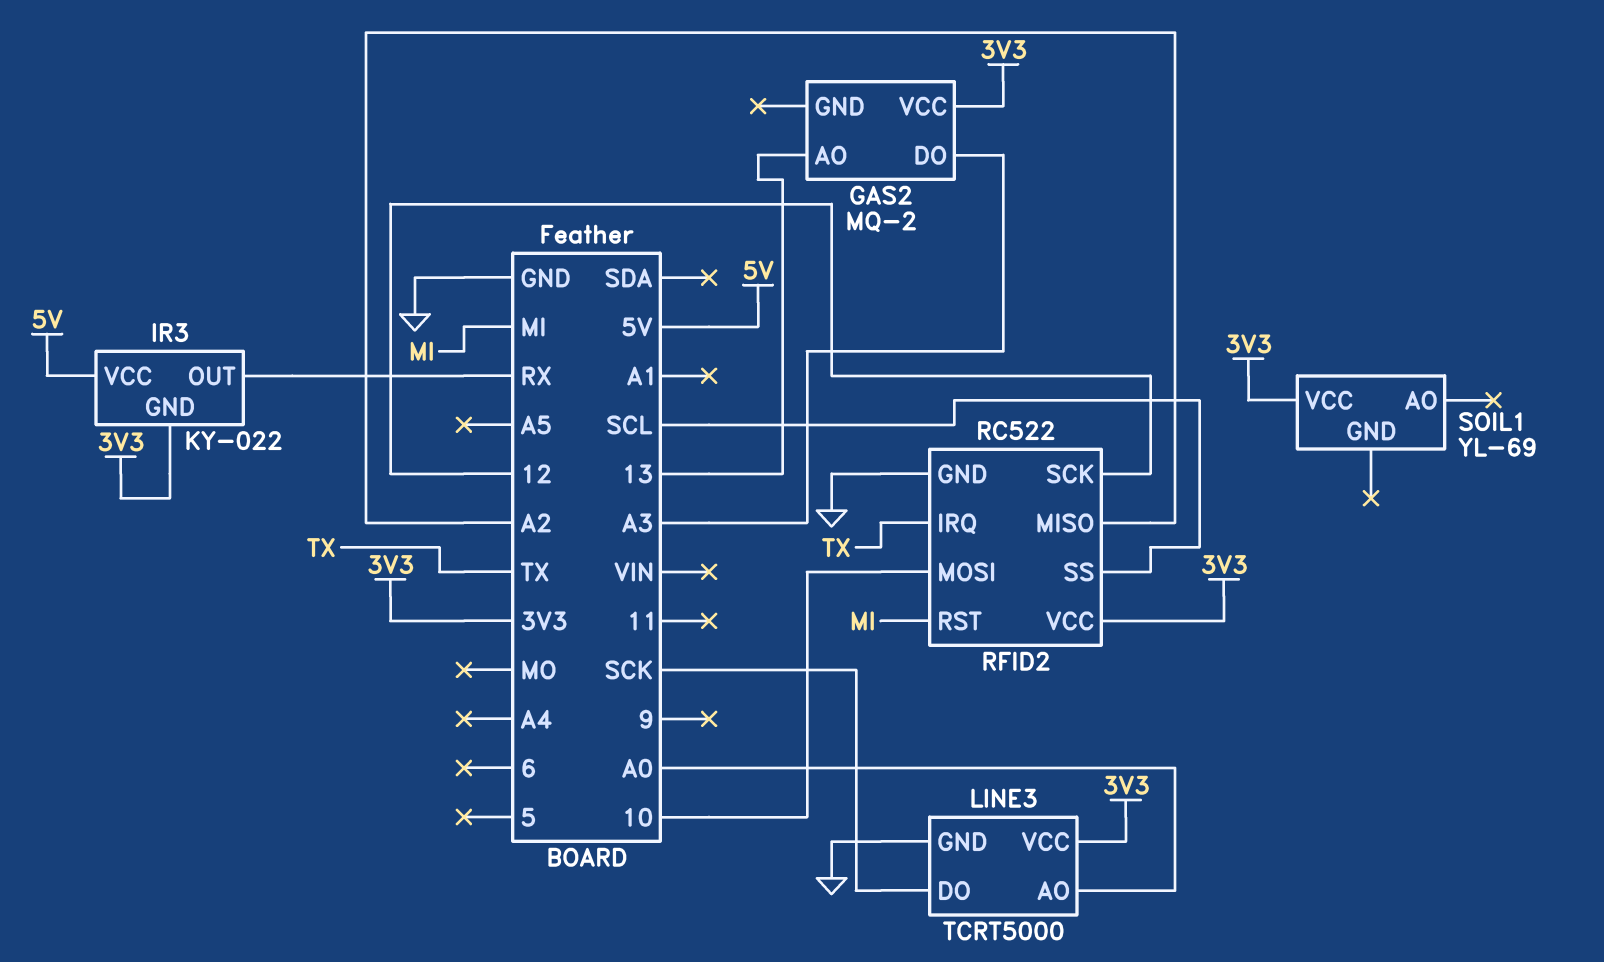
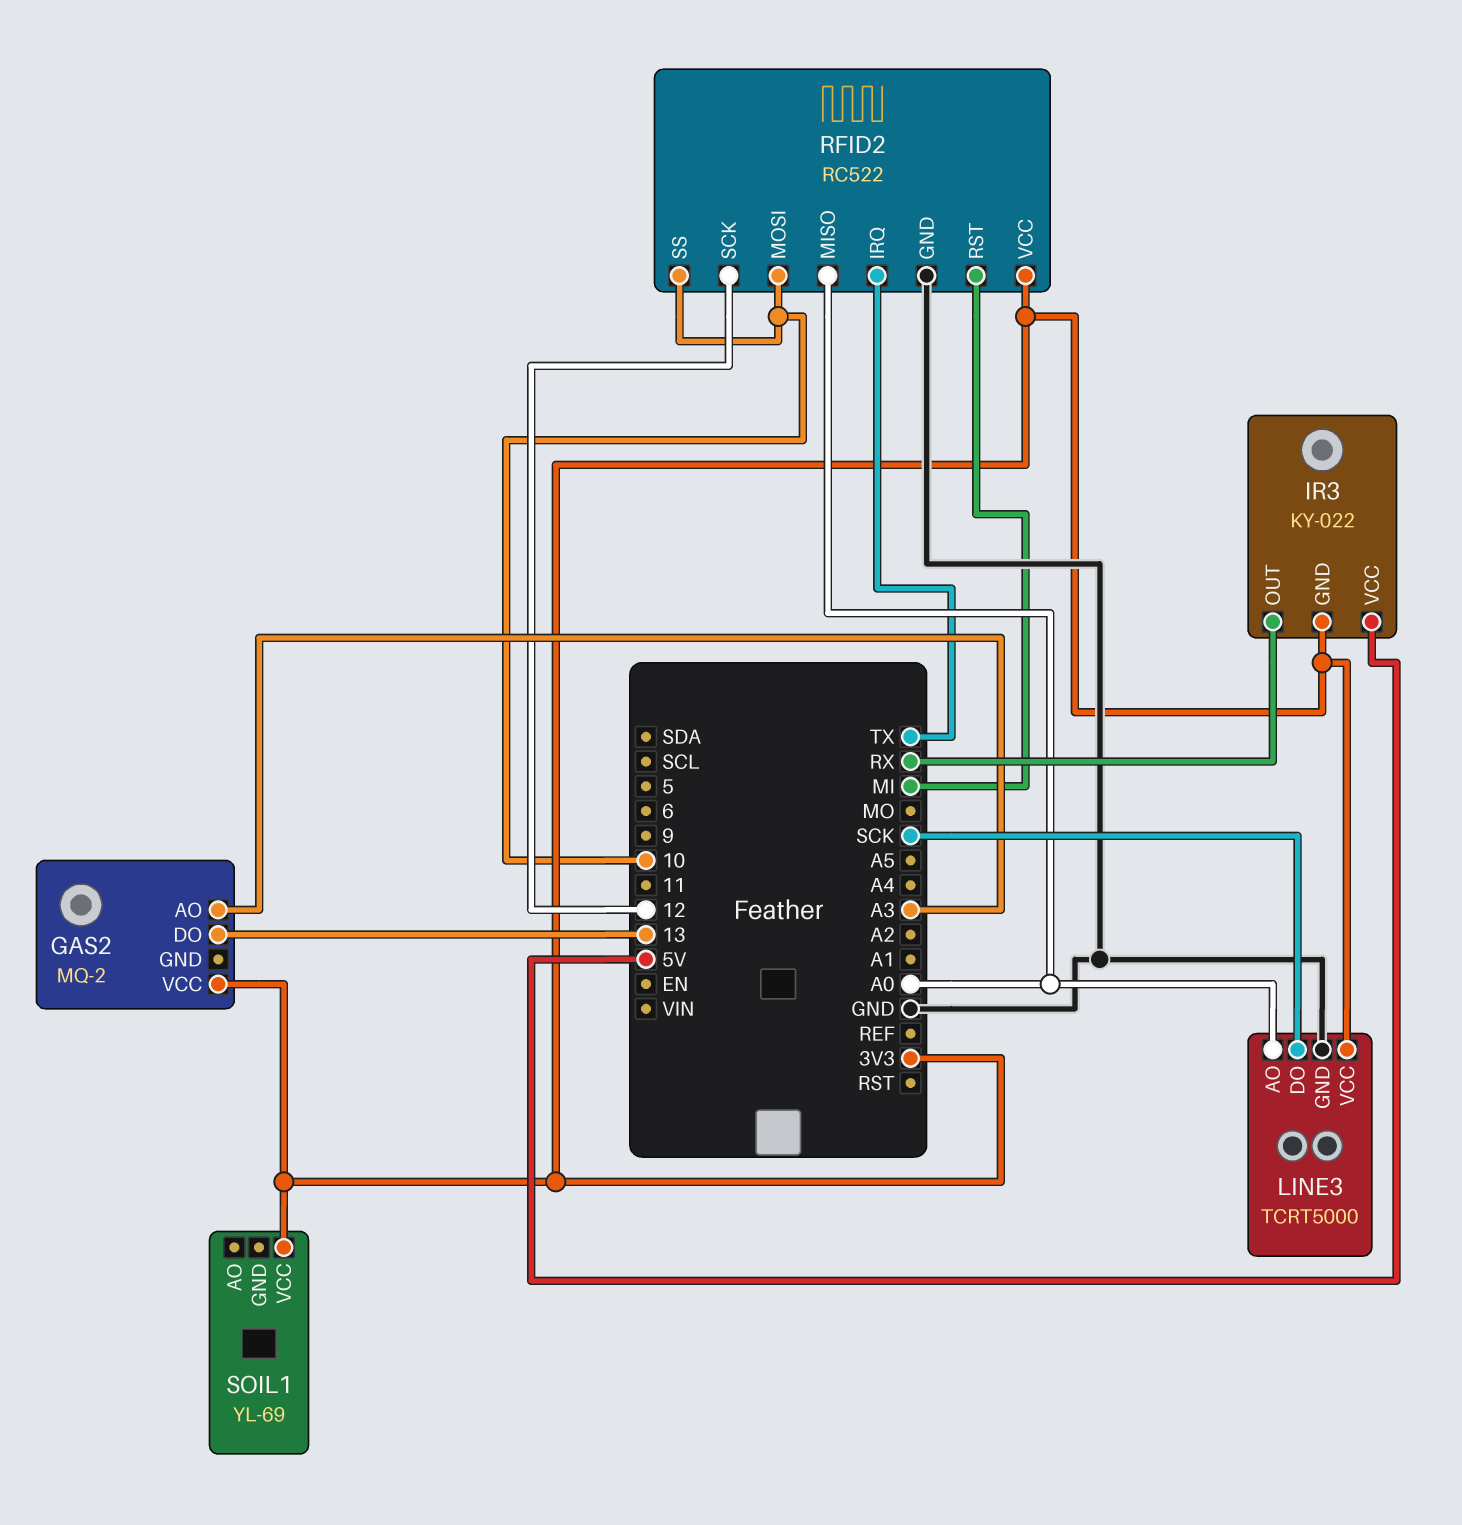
GAS2 pin AO: 13 -> A3
GAS2 pin DO: A3 -> 13
RFID2 pin MISO: A2 -> A0
RFID2 pin SS: SCL -> 10

